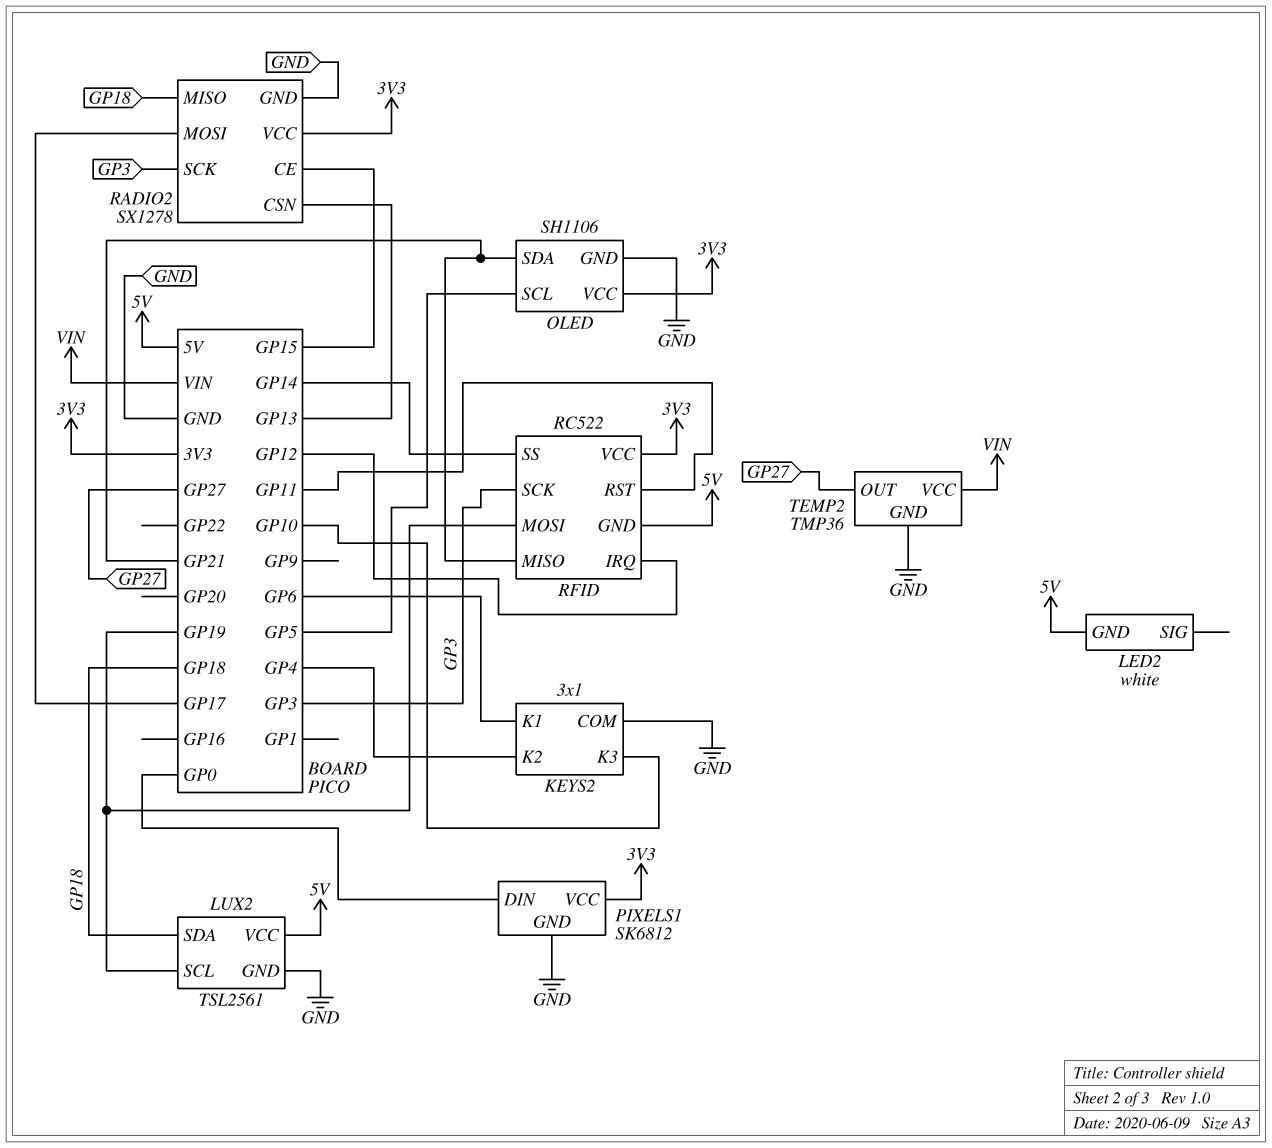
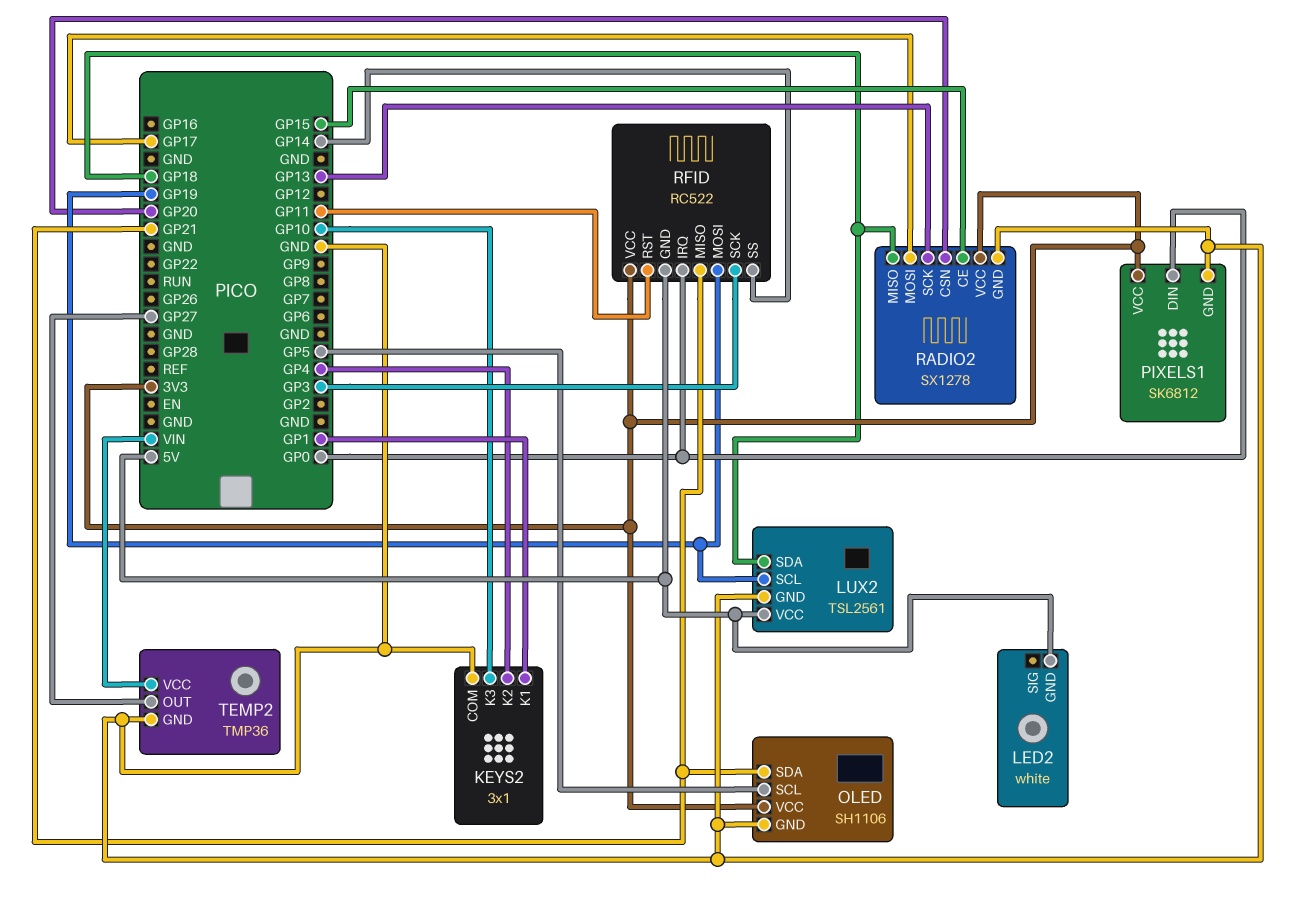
KEYS2 pin K1: GP6 -> GP1
RADIO2 pin CSN: GP13 -> GP20
RADIO2 pin SCK: GP3 -> GP13
RFID pin IRQ: GP12 -> GP0

